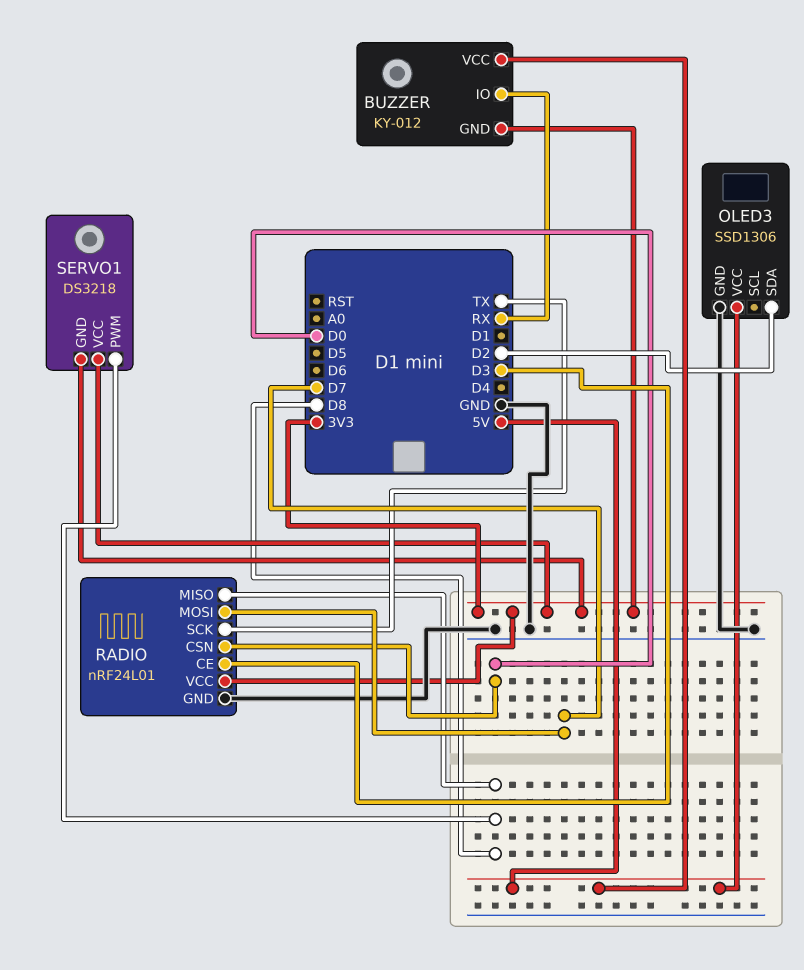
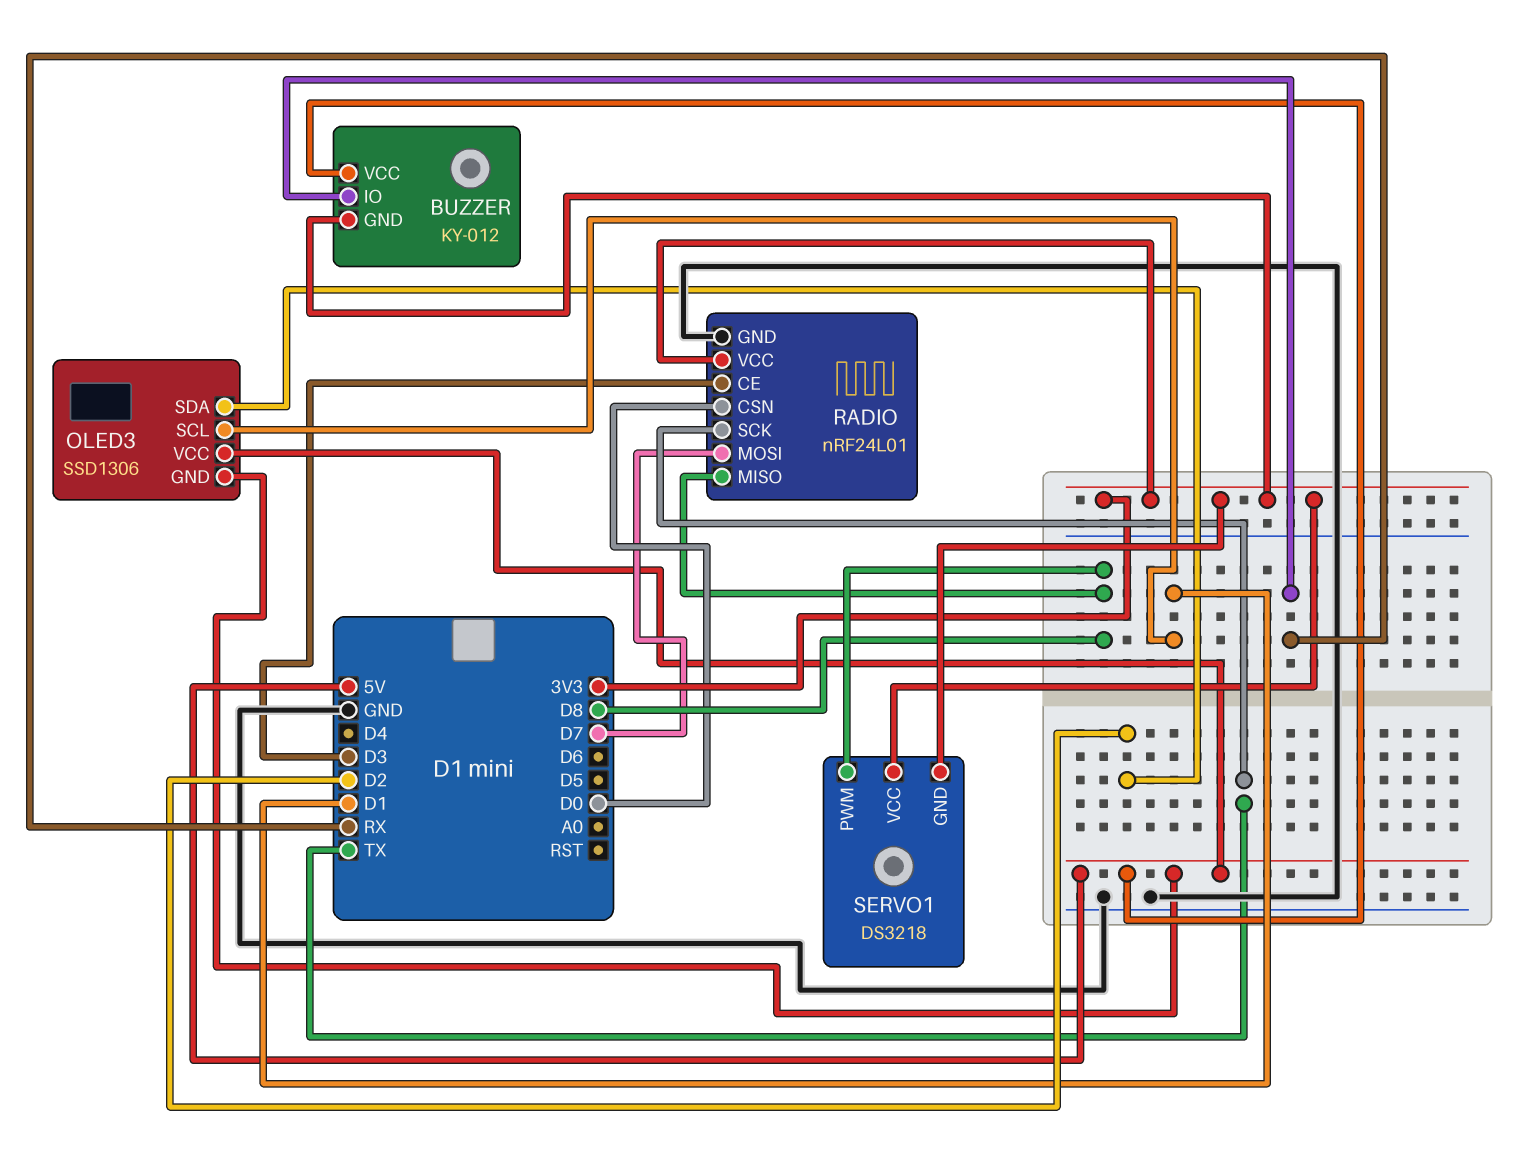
OLED3 pin GND: GND -> 5V
OLED3 pin SCL: none -> D1

